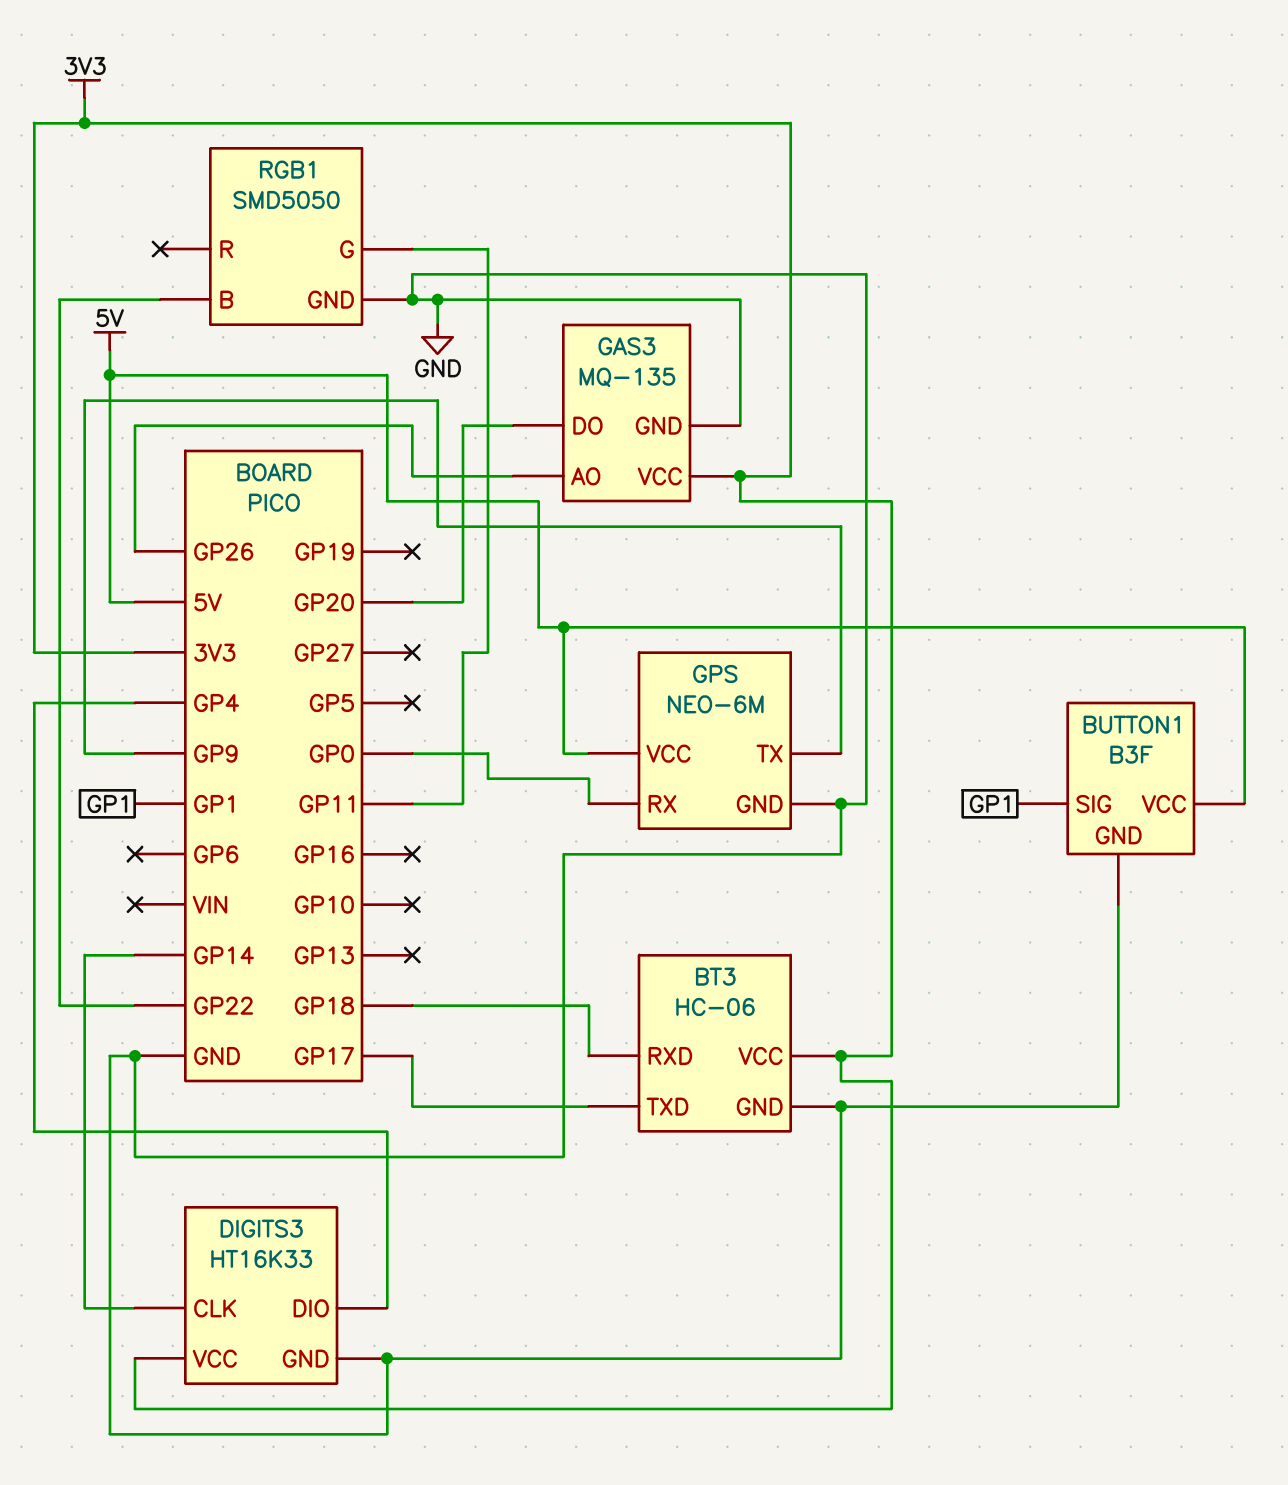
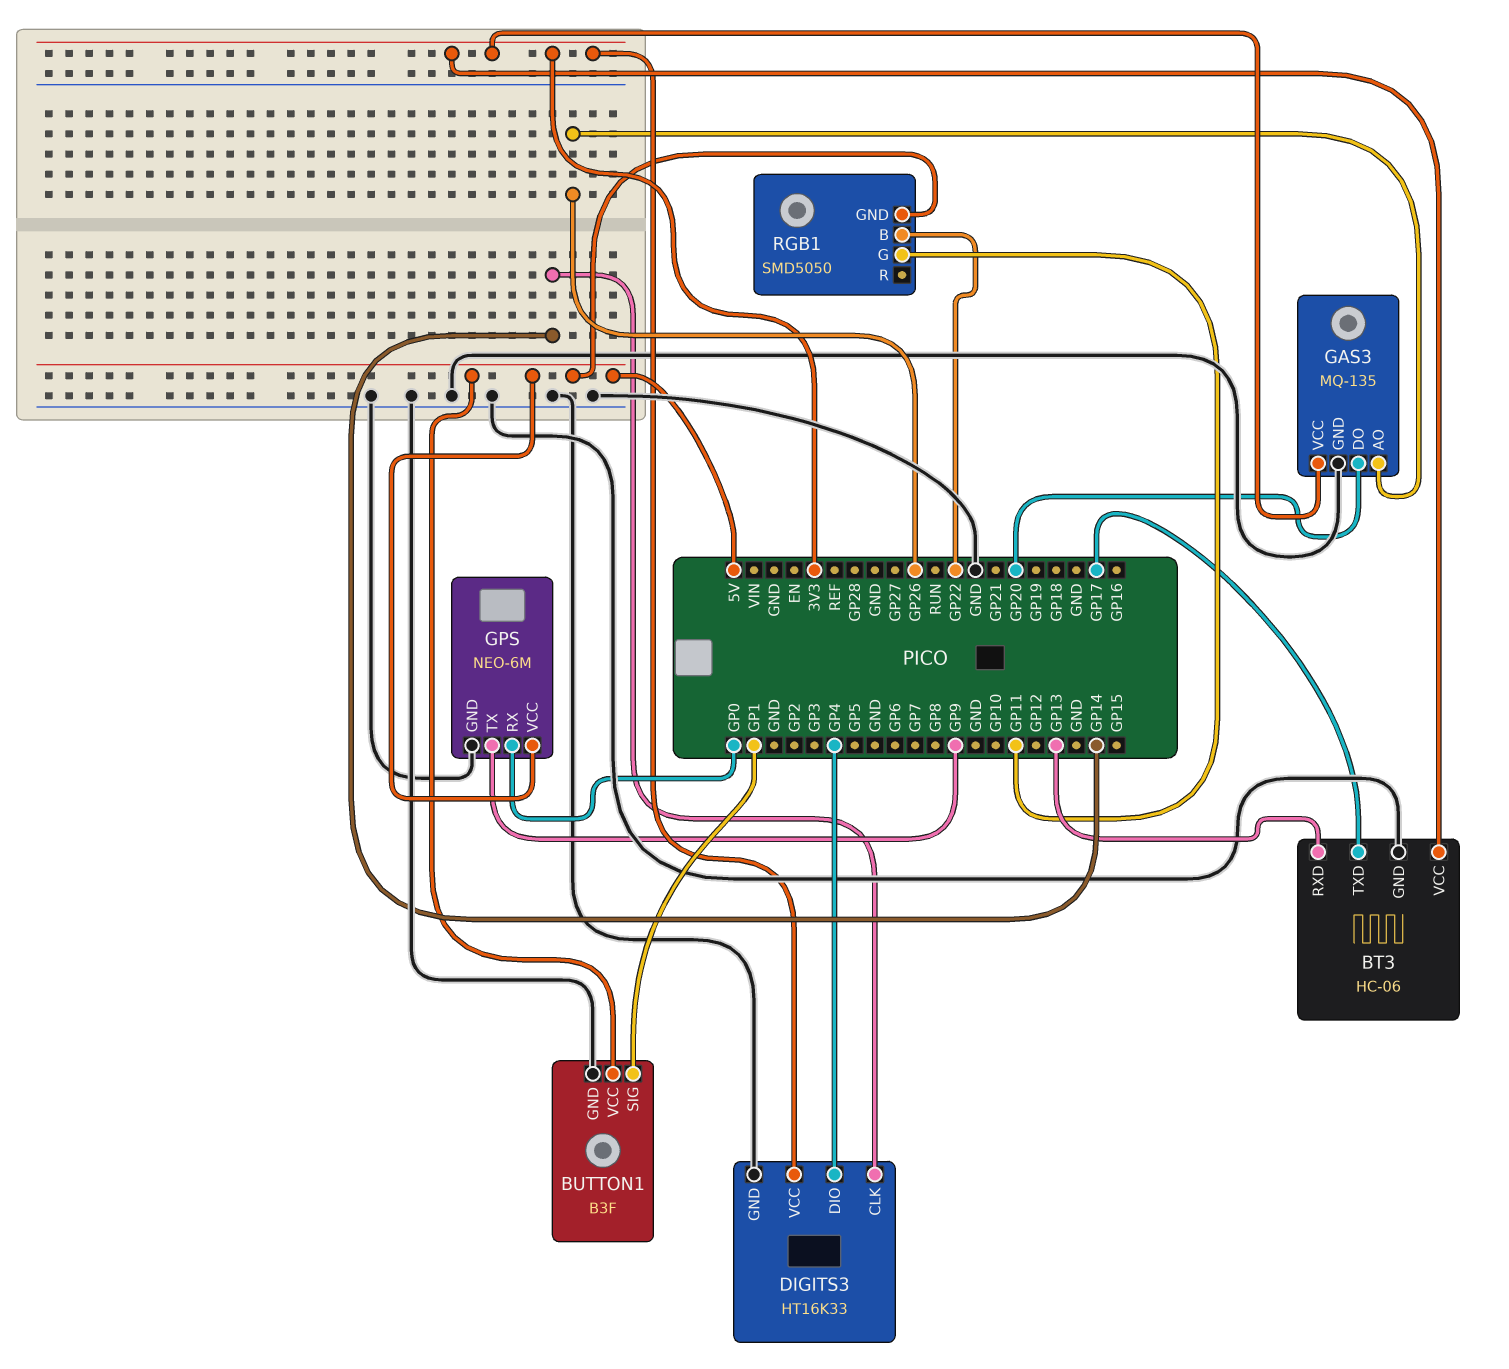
BT3 pin RXD: GP18 -> GP13
RGB1 pin GND: GND -> 5V

